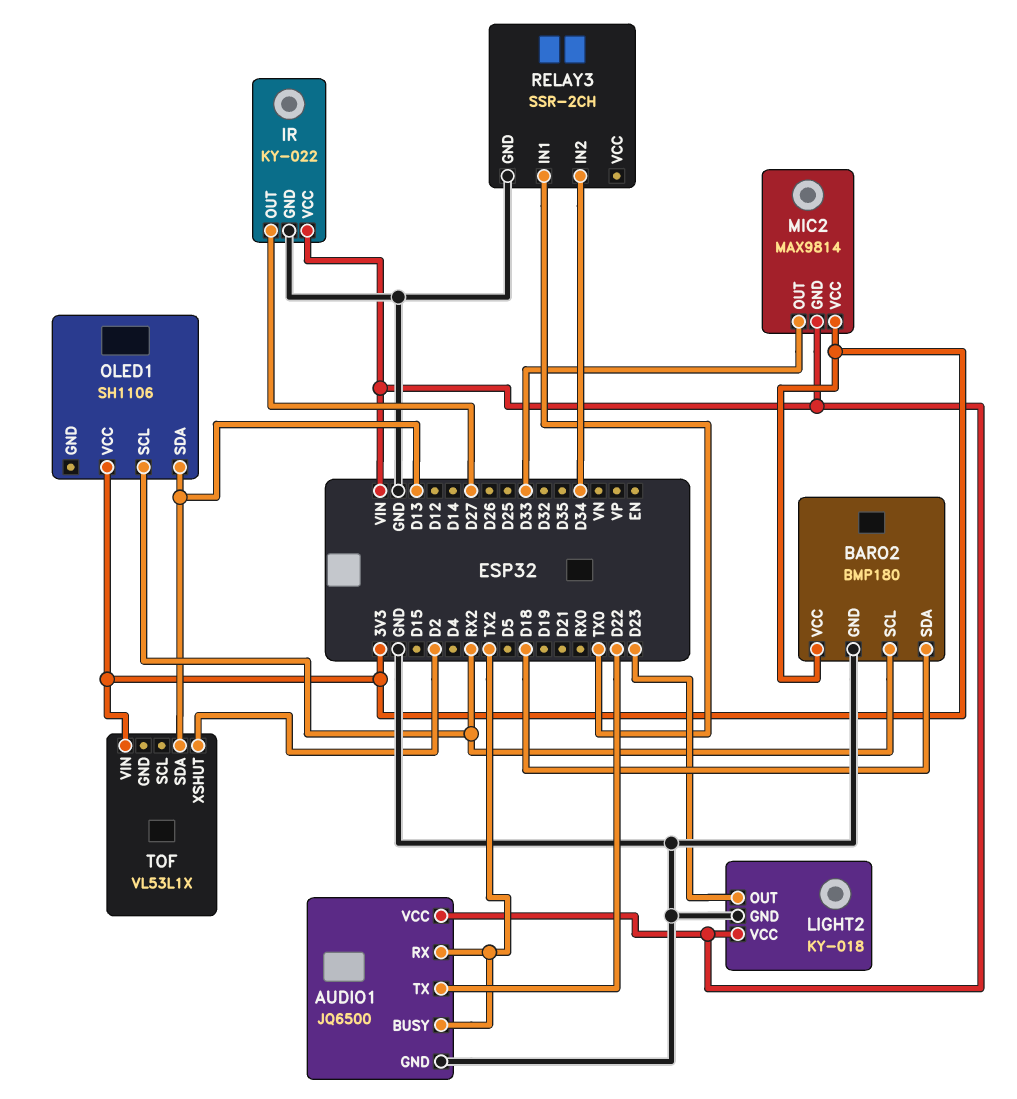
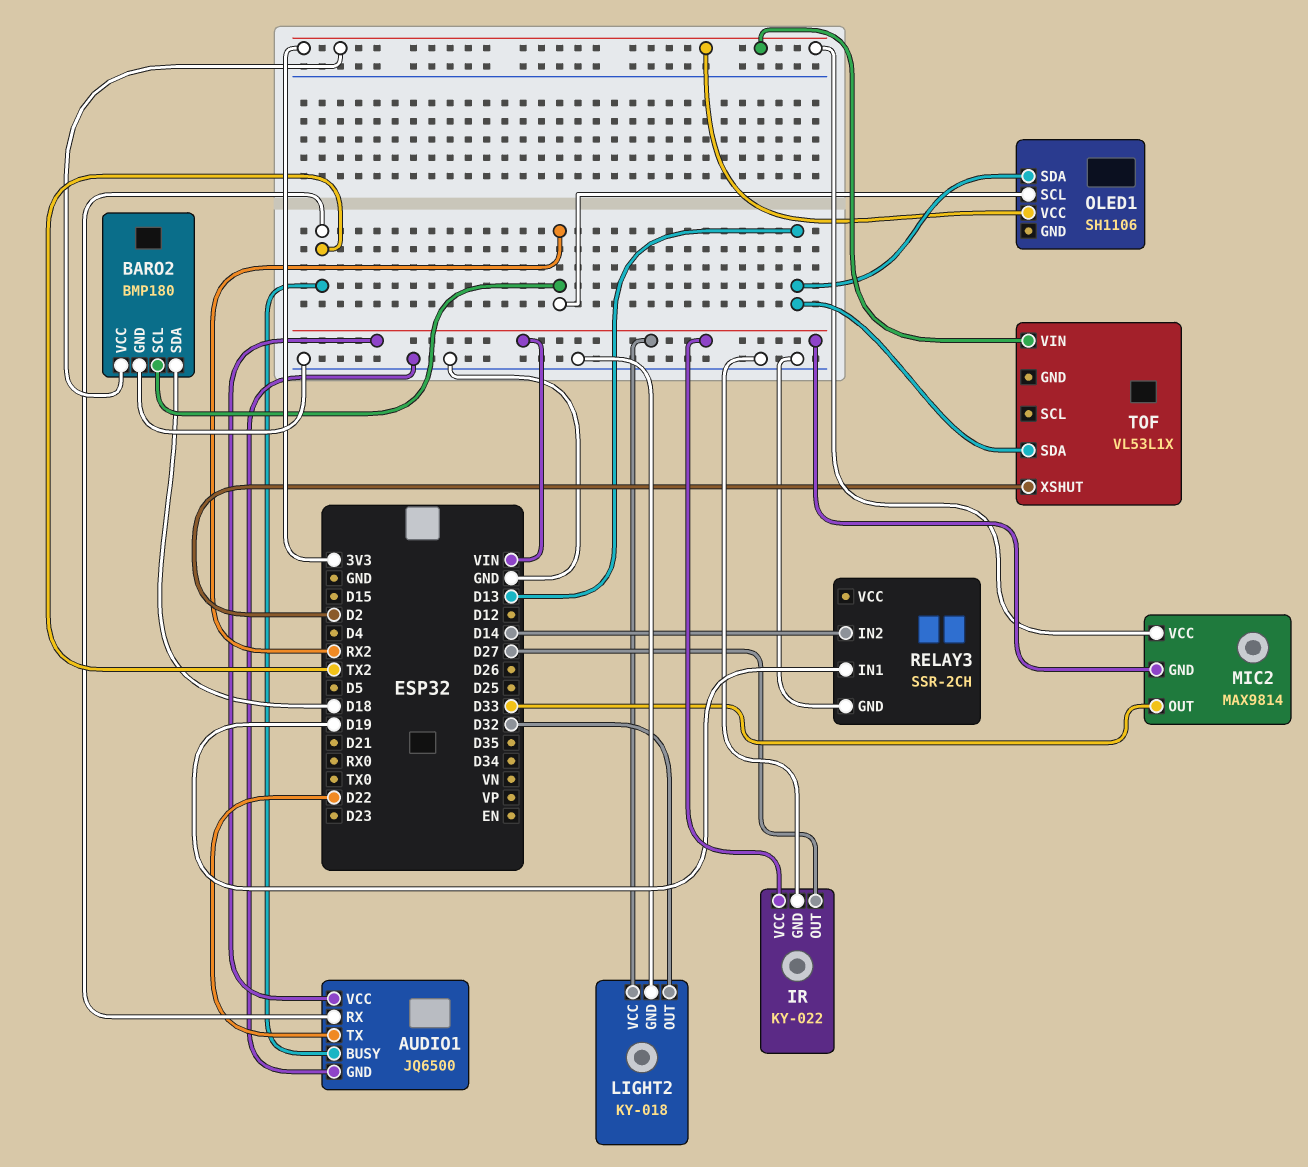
LIGHT2 pin OUT: D23 -> D32
RELAY3 pin IN1: TX0 -> D19
RELAY3 pin IN2: D34 -> D14

